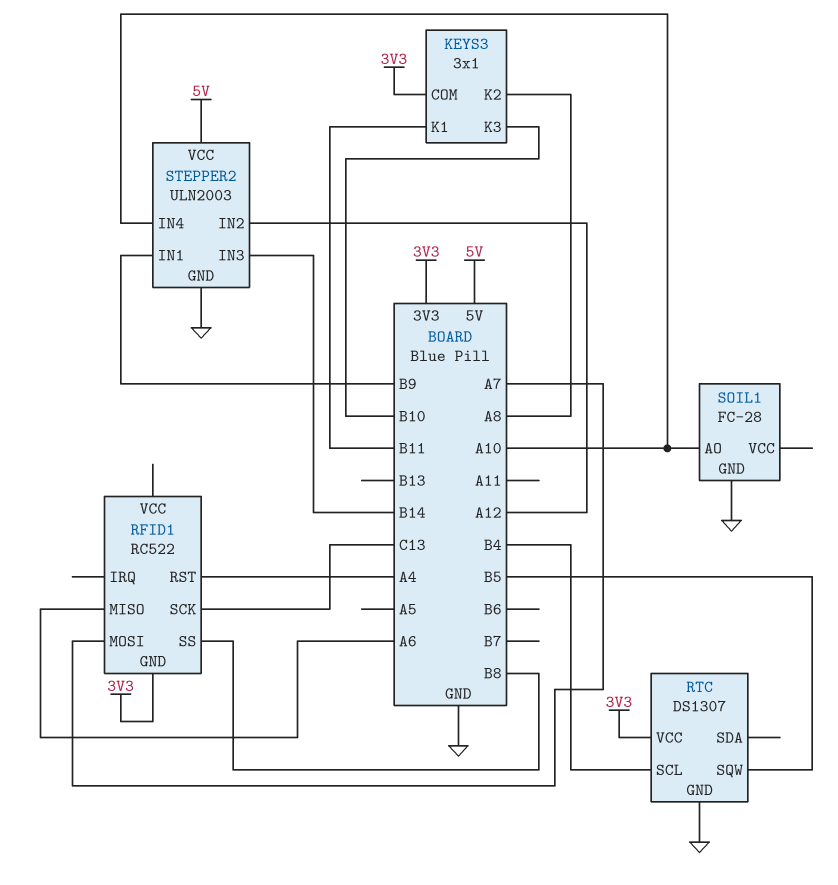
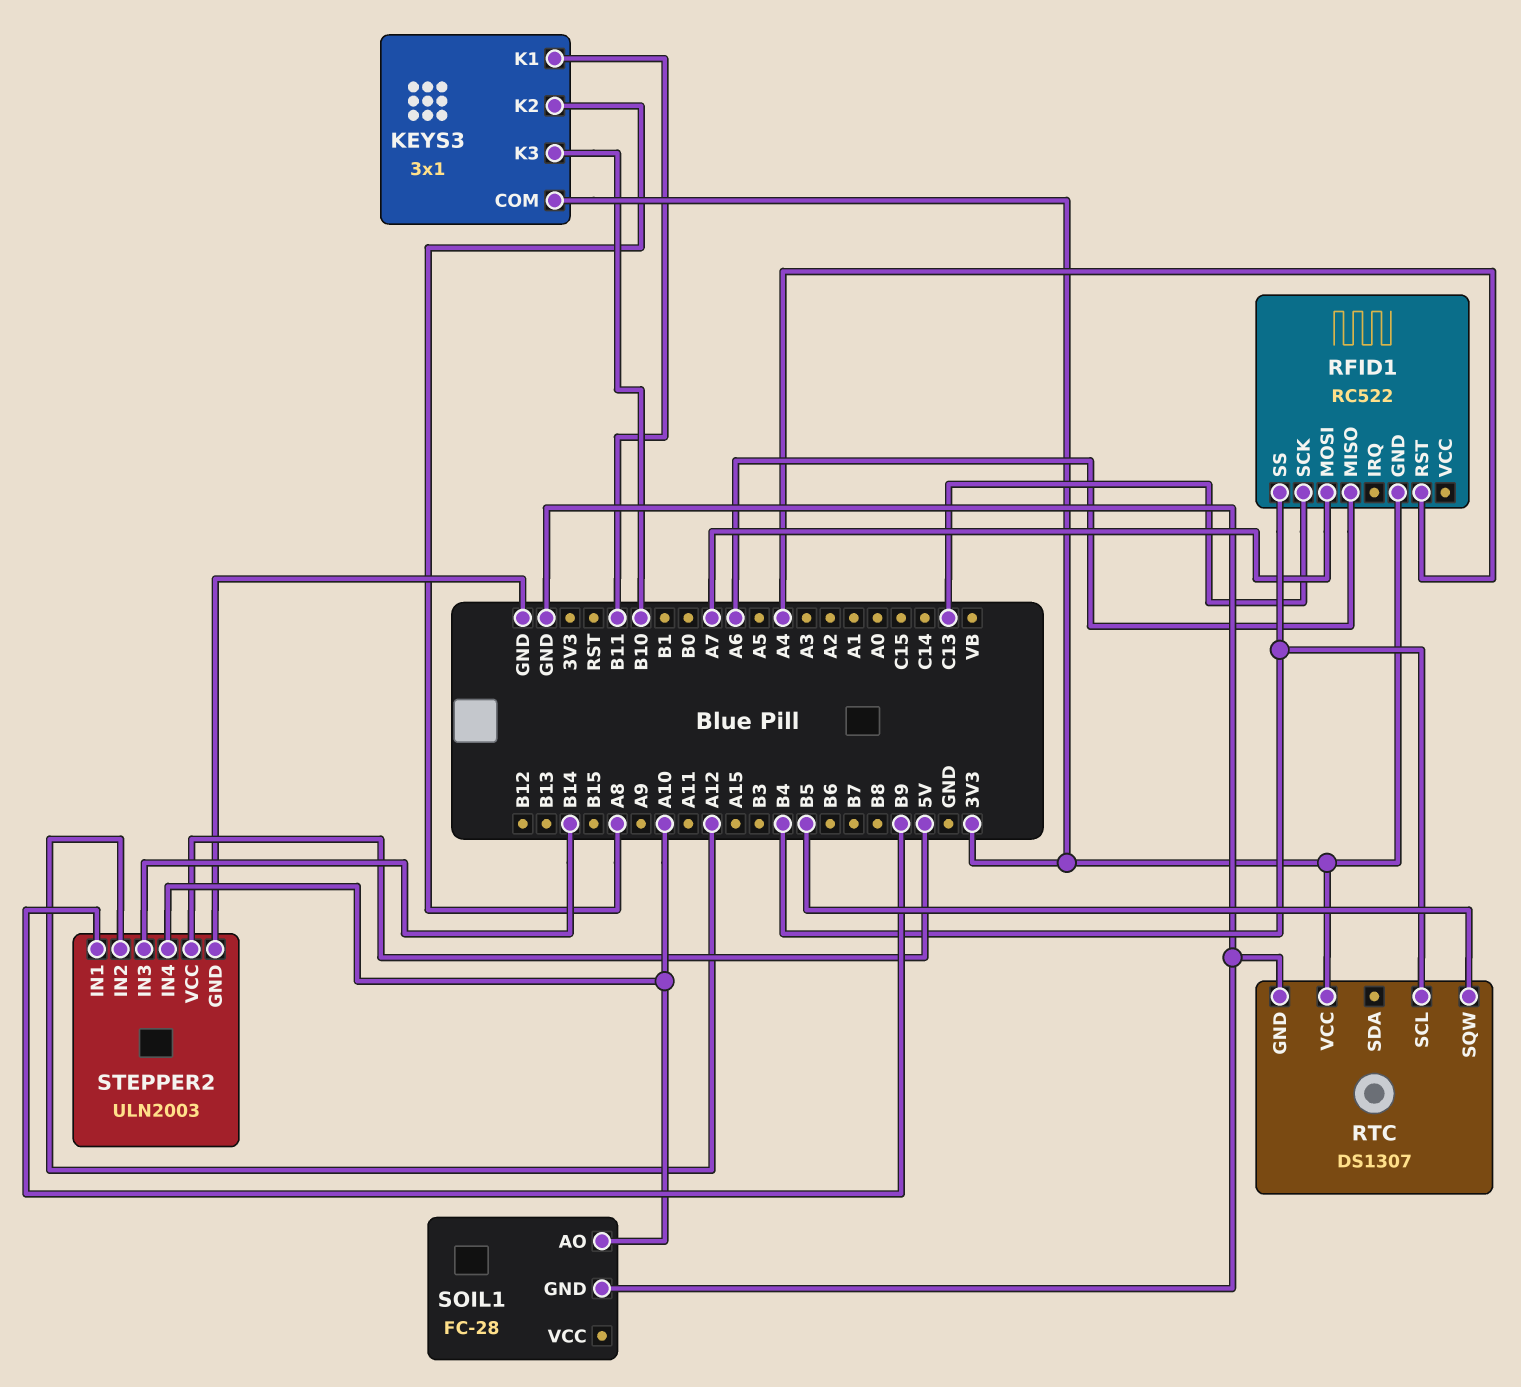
RFID1 pin SS: B8 -> B4

